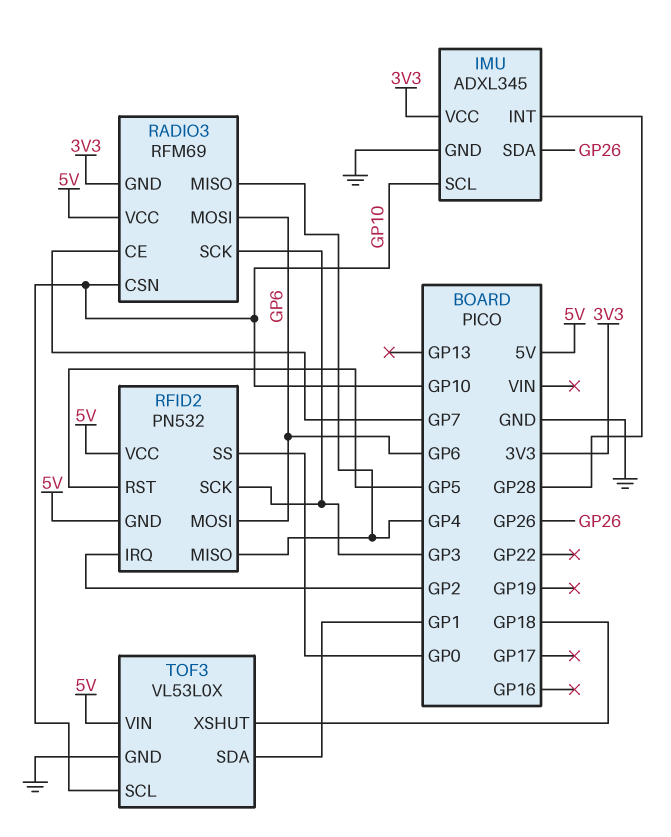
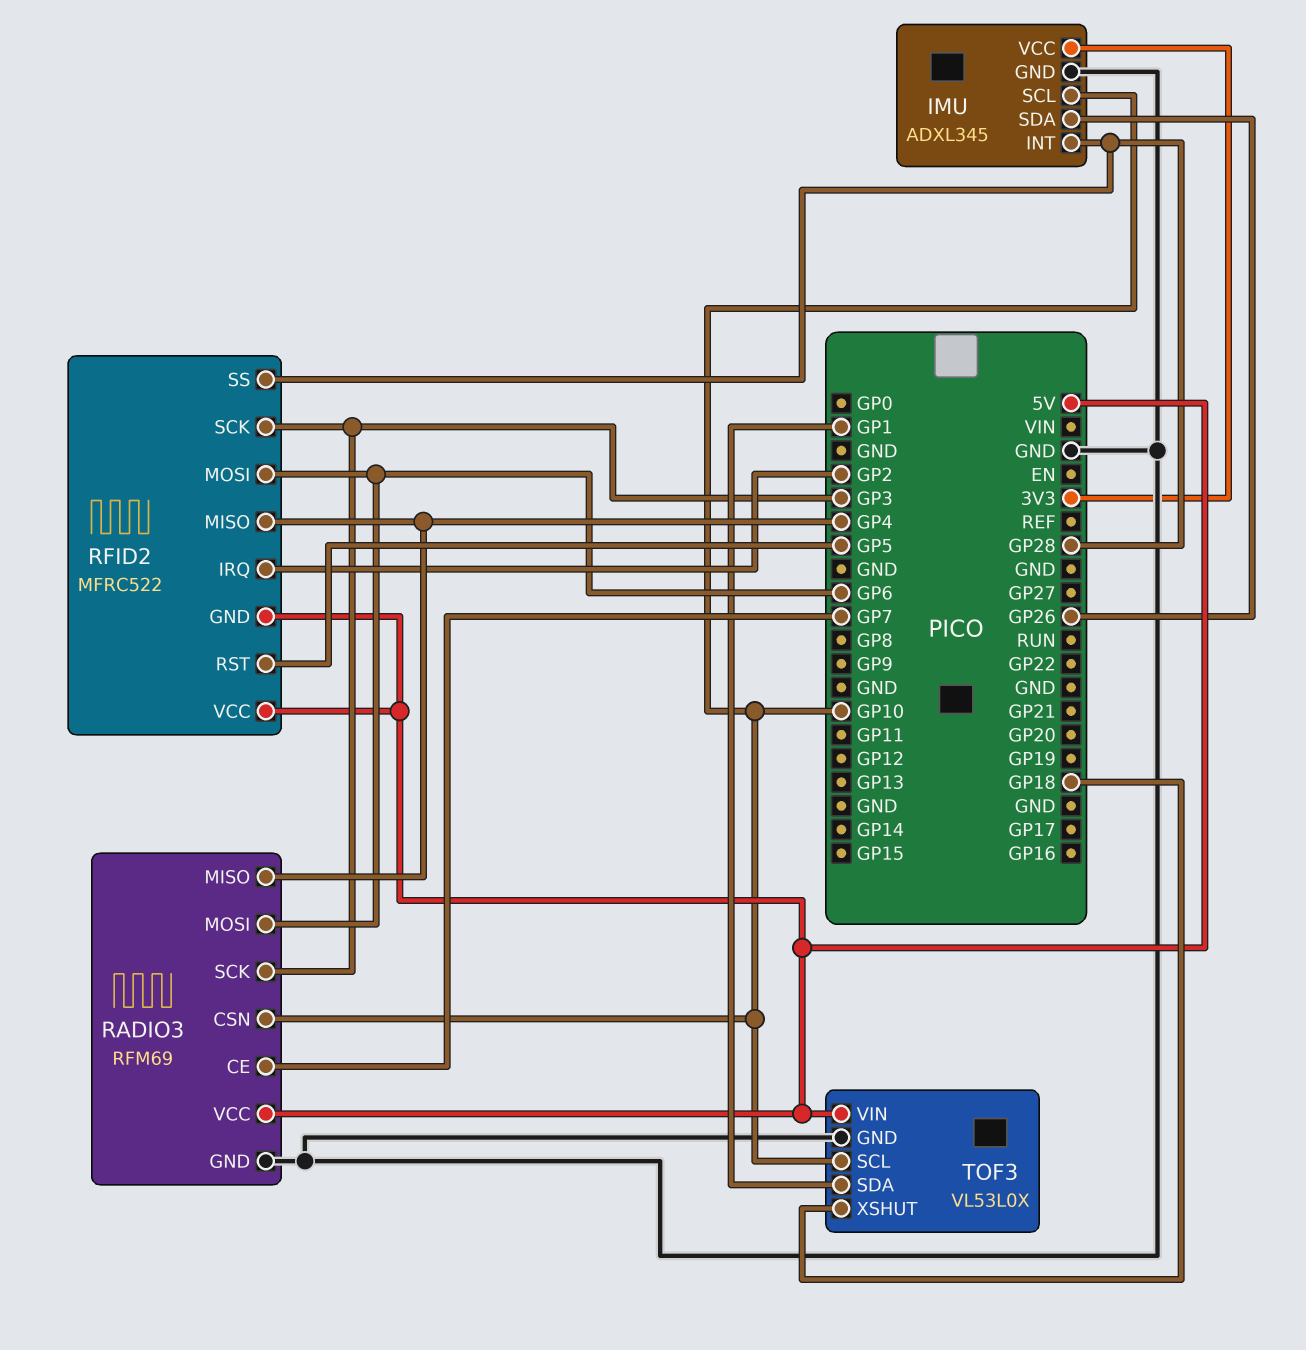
RADIO3 pin GND: 3V3 -> GND
RFID2: PN532 -> MFRC522
RFID2 pin SS: GP0 -> GP28

